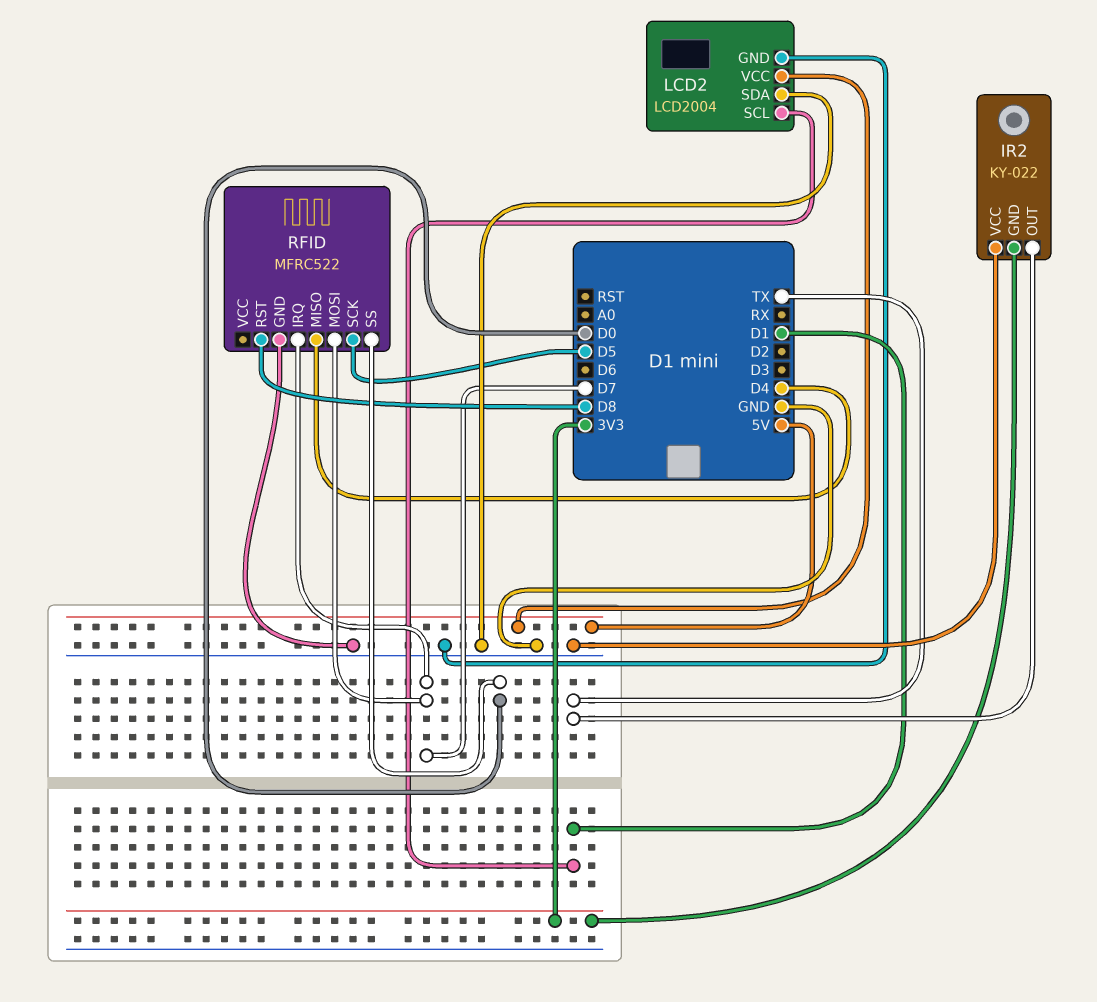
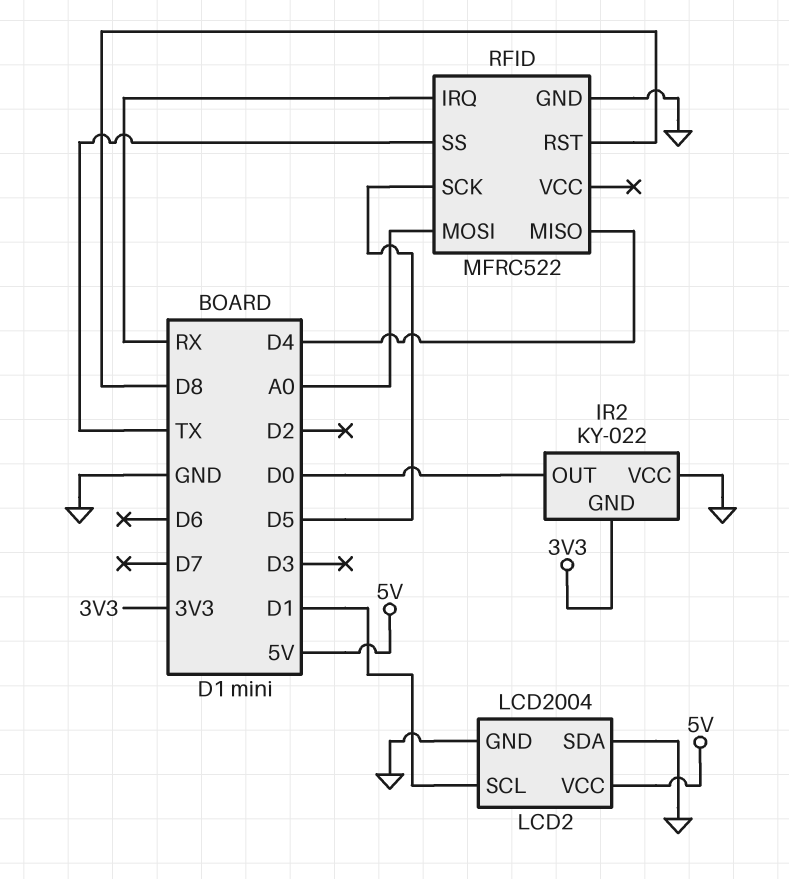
IR2 pin OUT: TX -> D0
RFID pin IRQ: D7 -> RX
RFID pin MOSI: D7 -> A0
RFID pin SS: D0 -> TX

